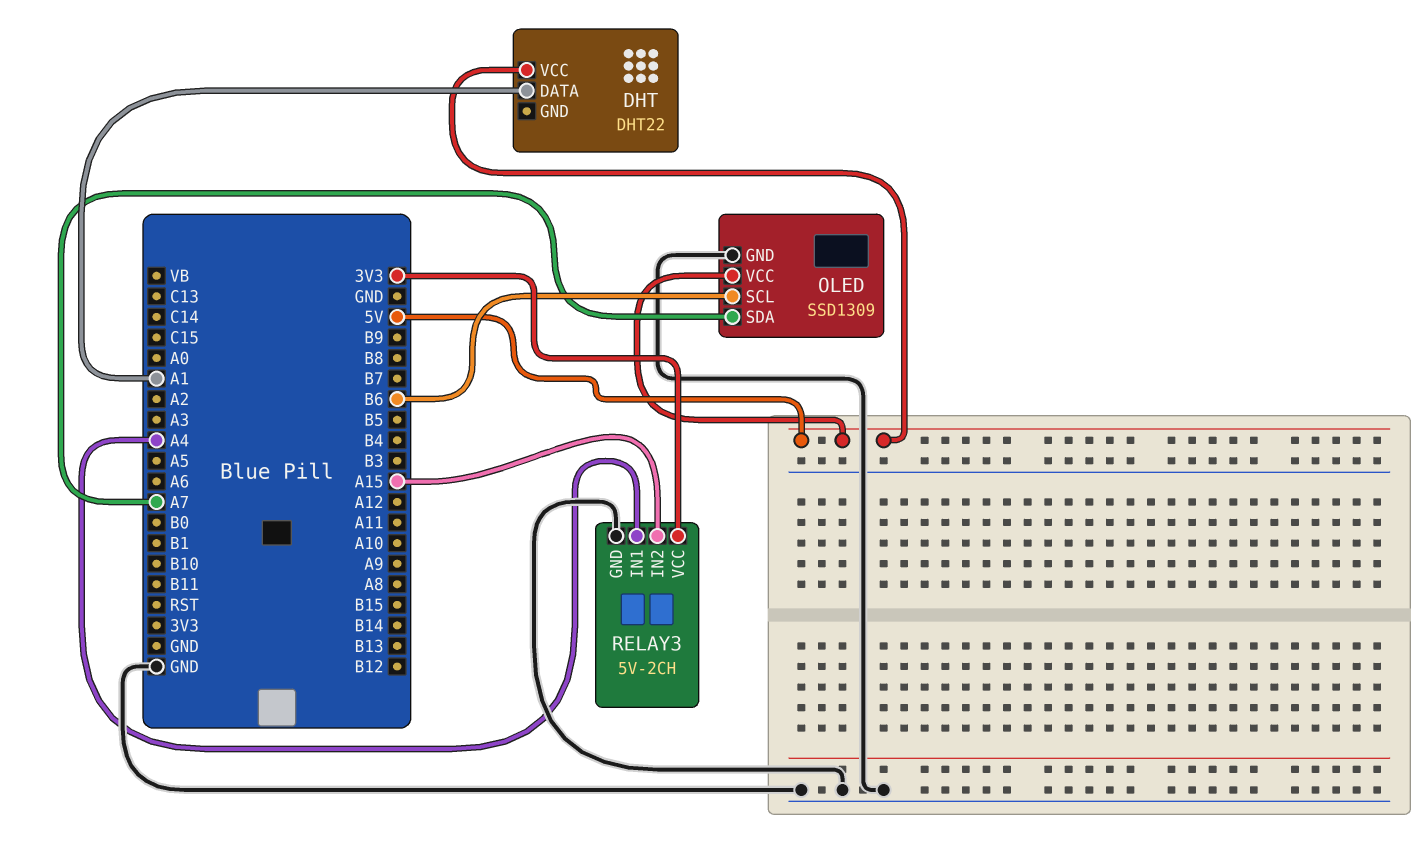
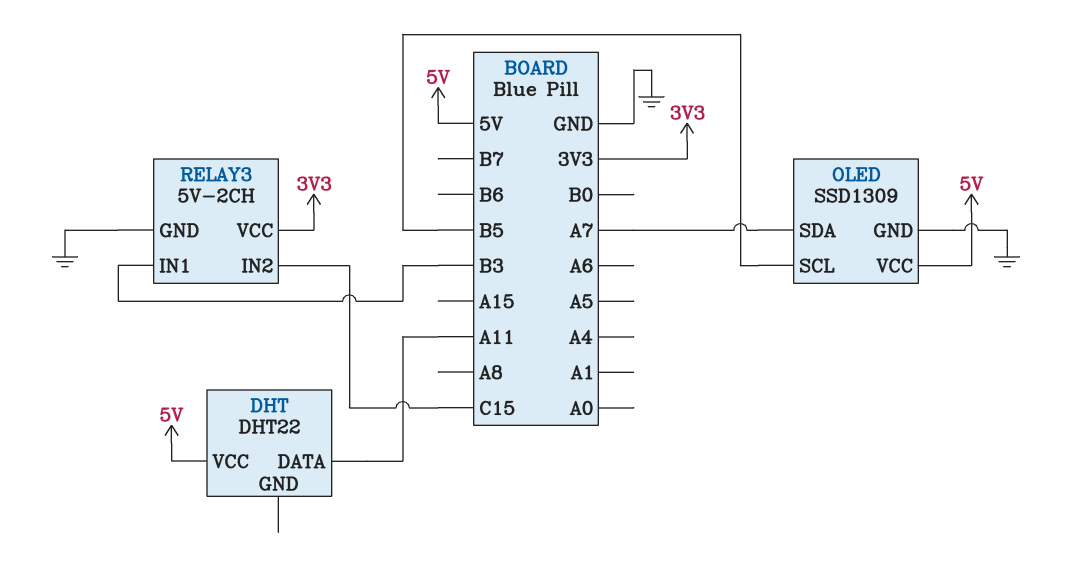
DHT pin DATA: A1 -> A11
OLED pin SCL: B6 -> B5
RELAY3 pin IN1: A4 -> B3
RELAY3 pin IN2: A15 -> C15

